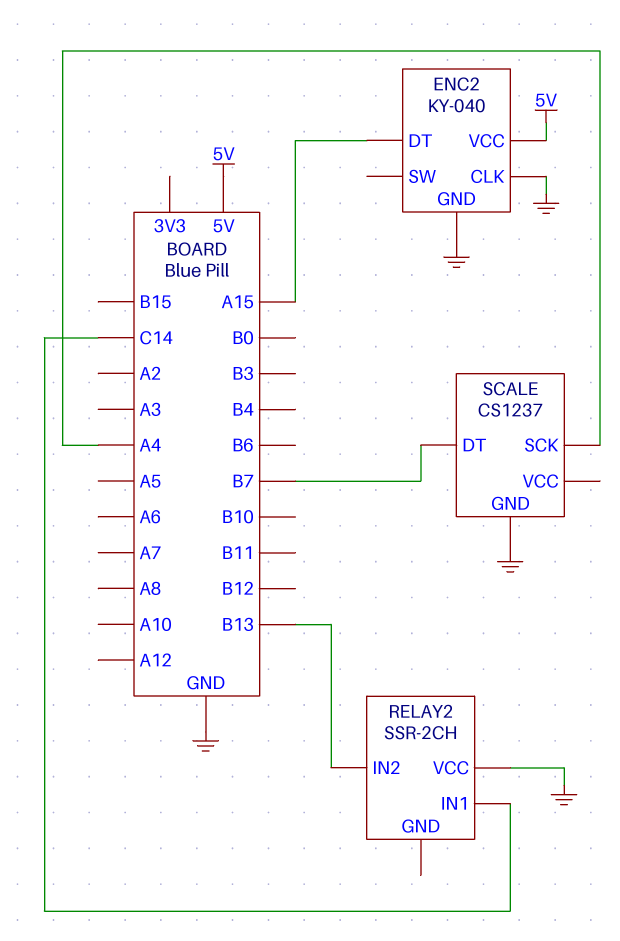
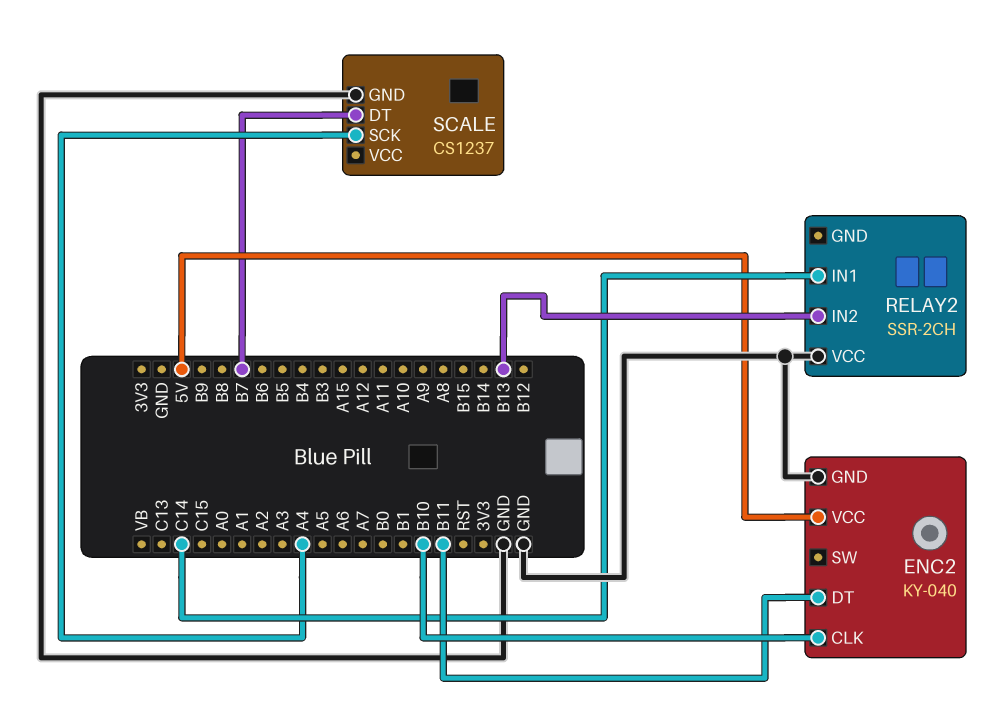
ENC2 pin CLK: GND -> B10
ENC2 pin DT: A15 -> B11

